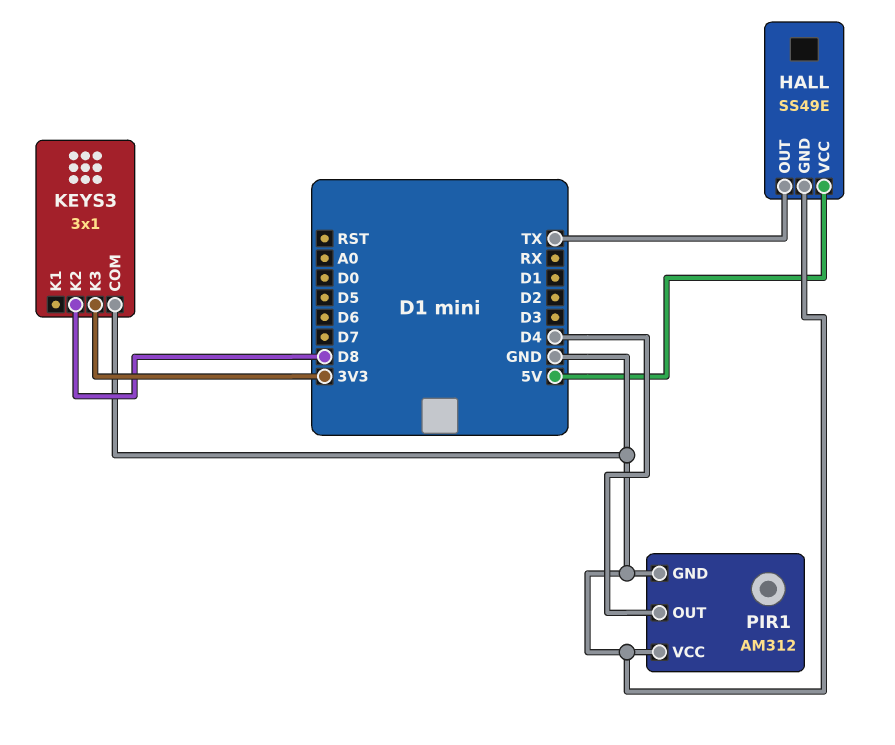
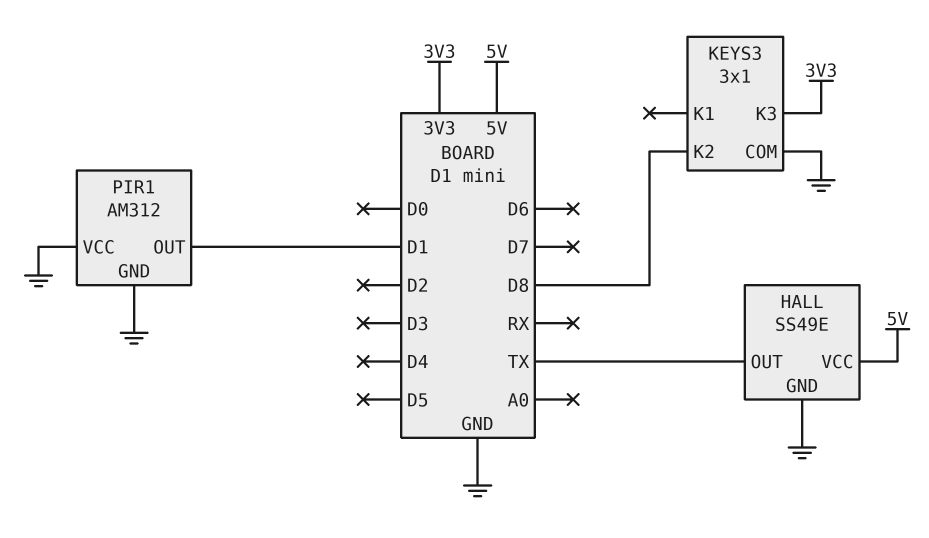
PIR1 pin OUT: D4 -> D1

